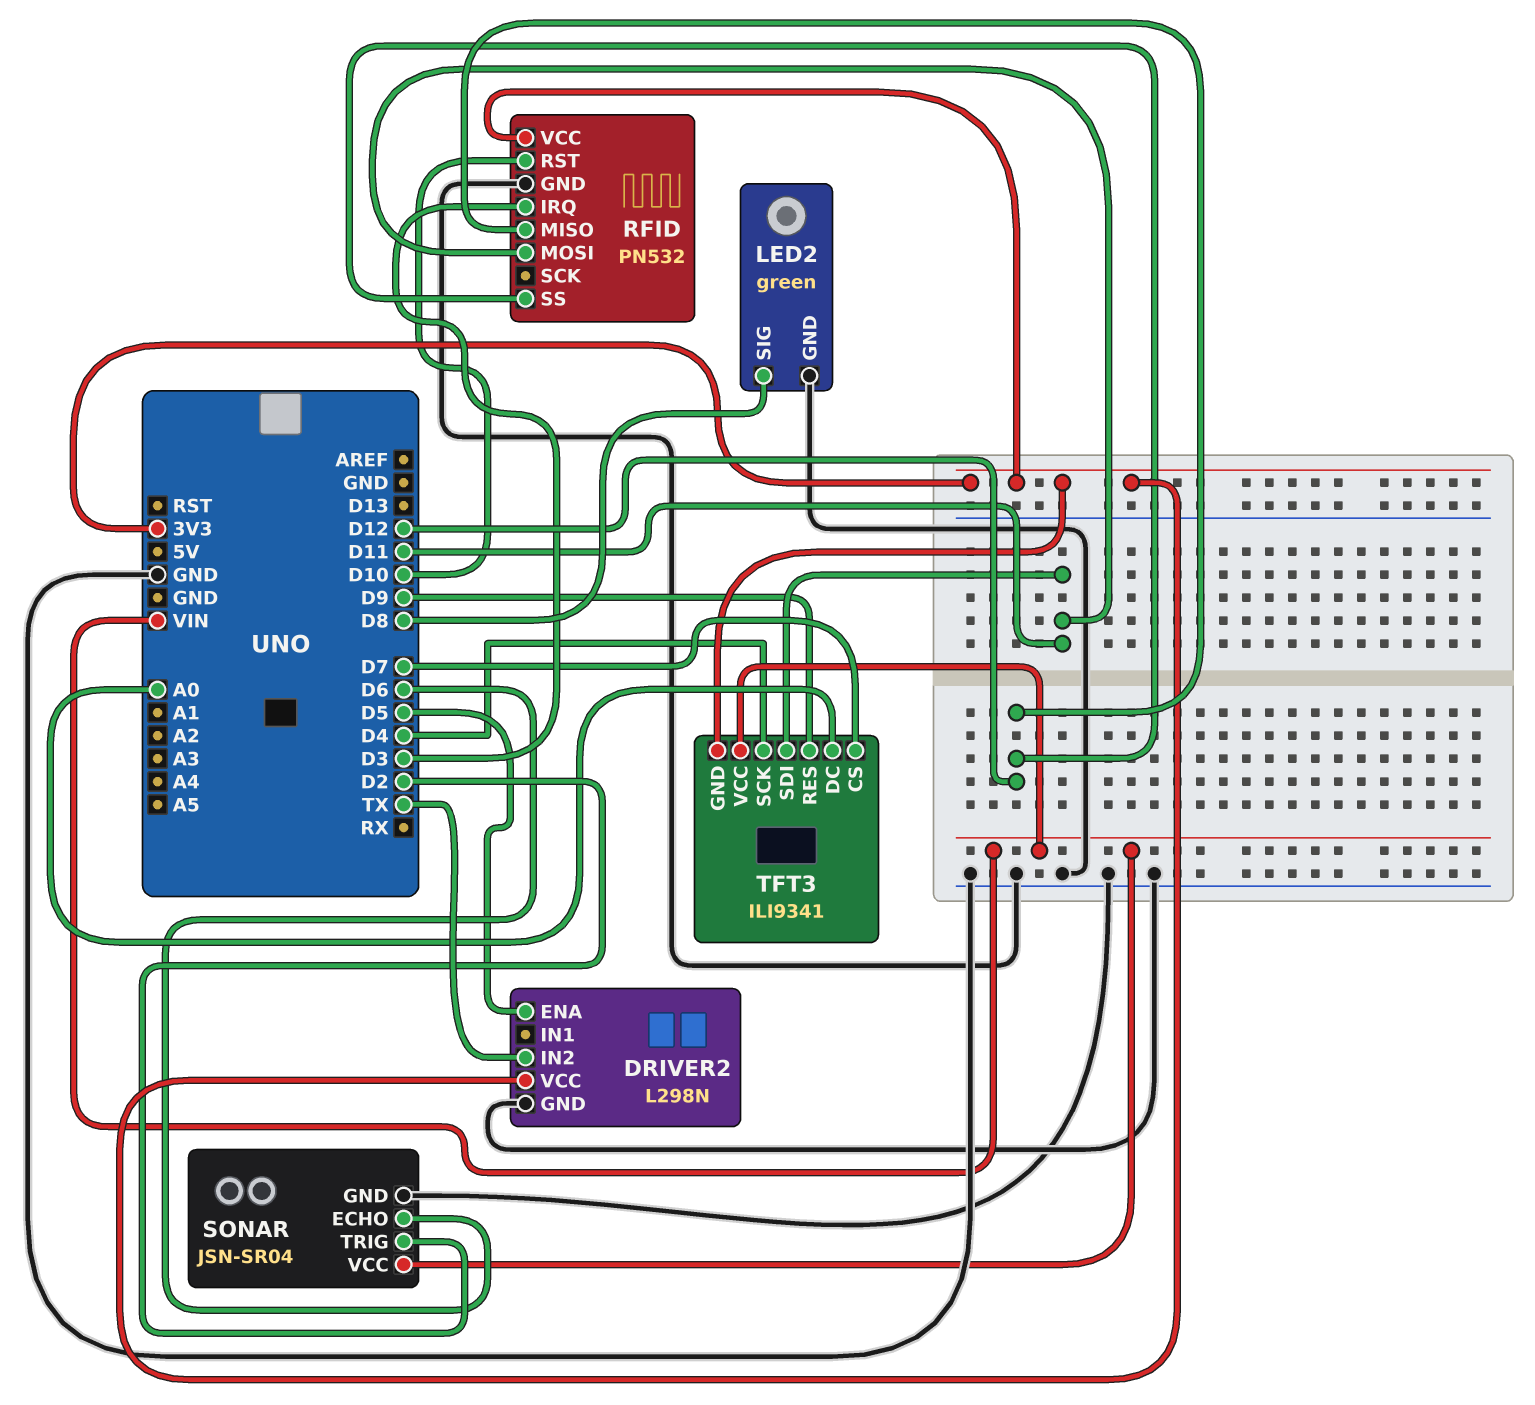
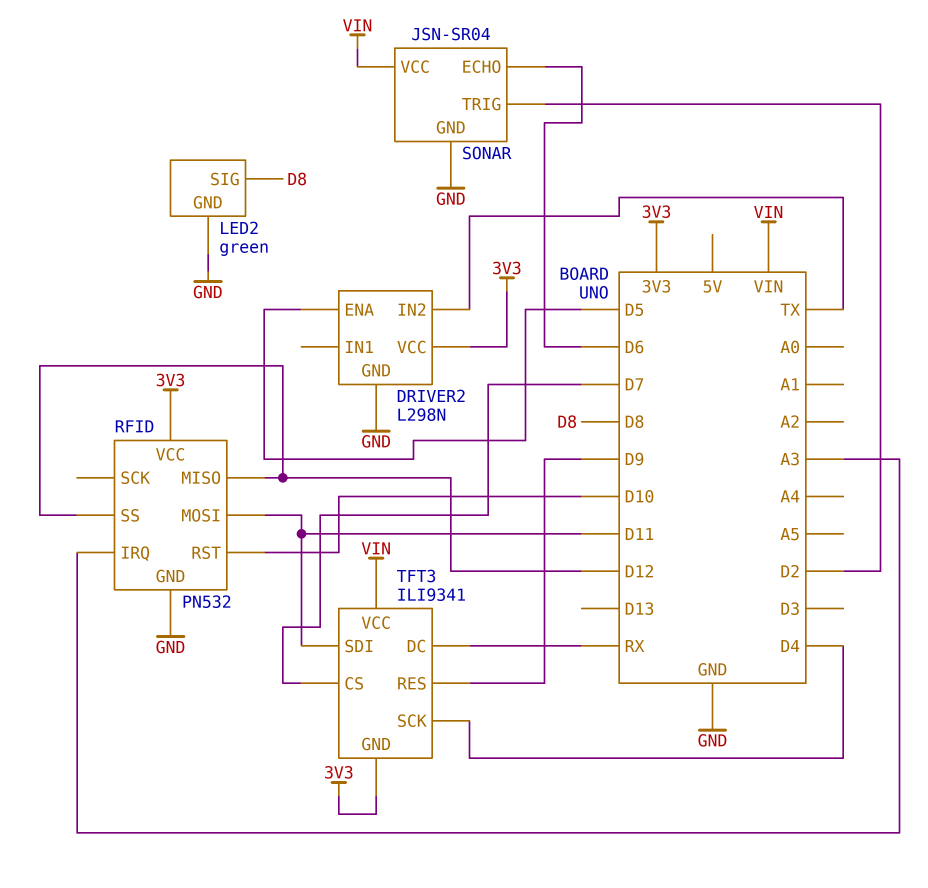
RFID pin IRQ: D3 -> A3
TFT3 pin DC: A0 -> RX

